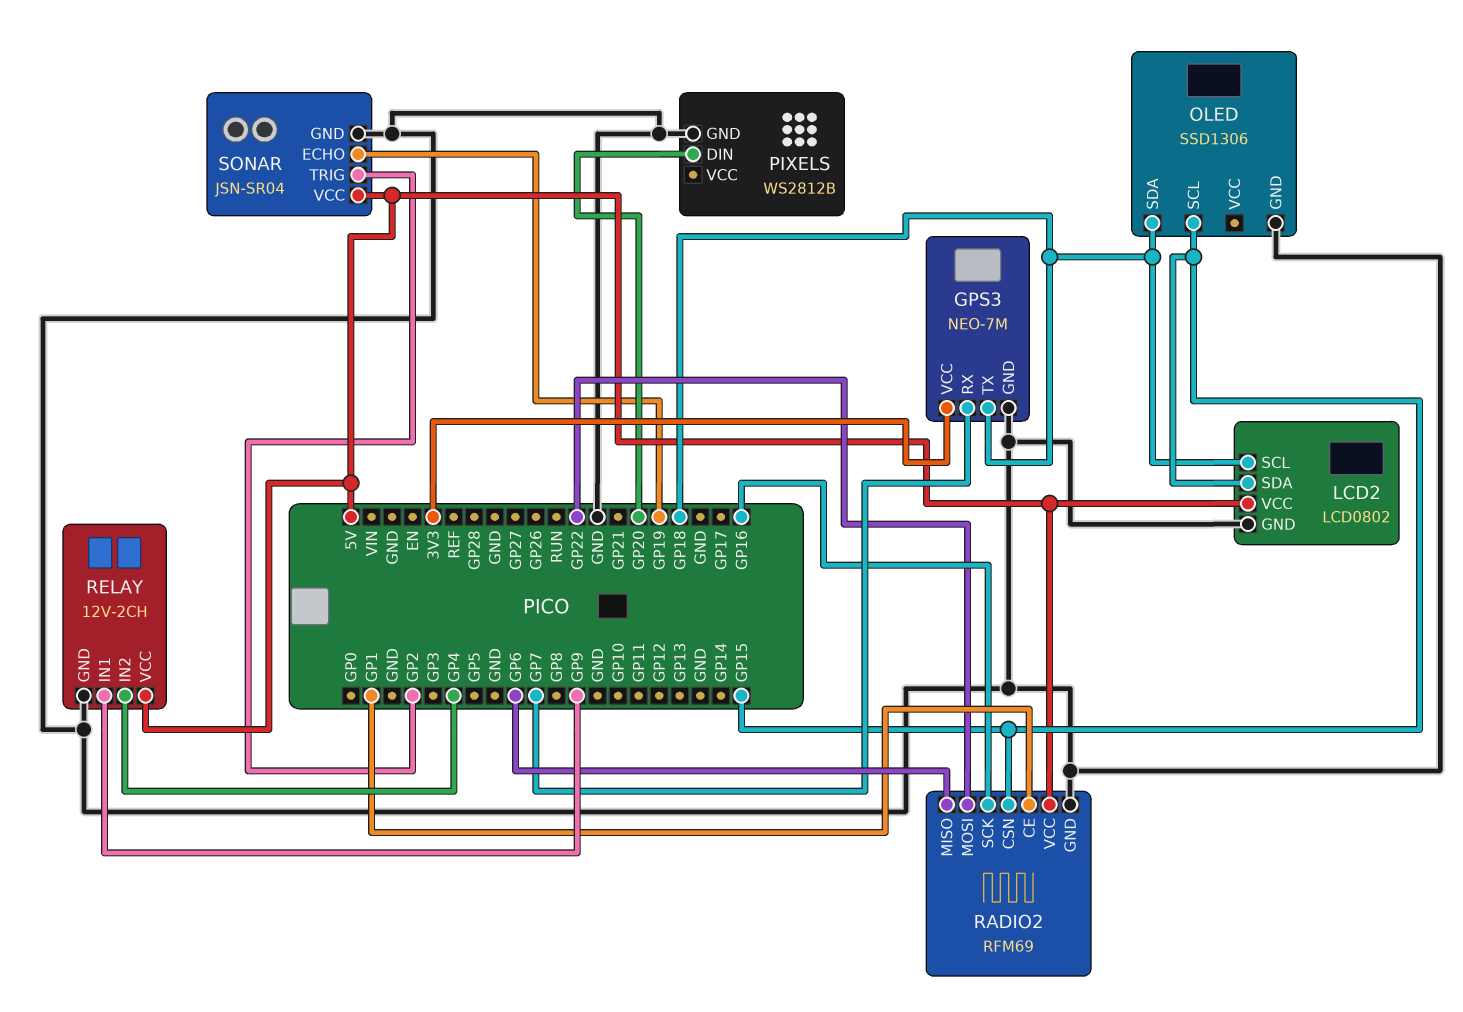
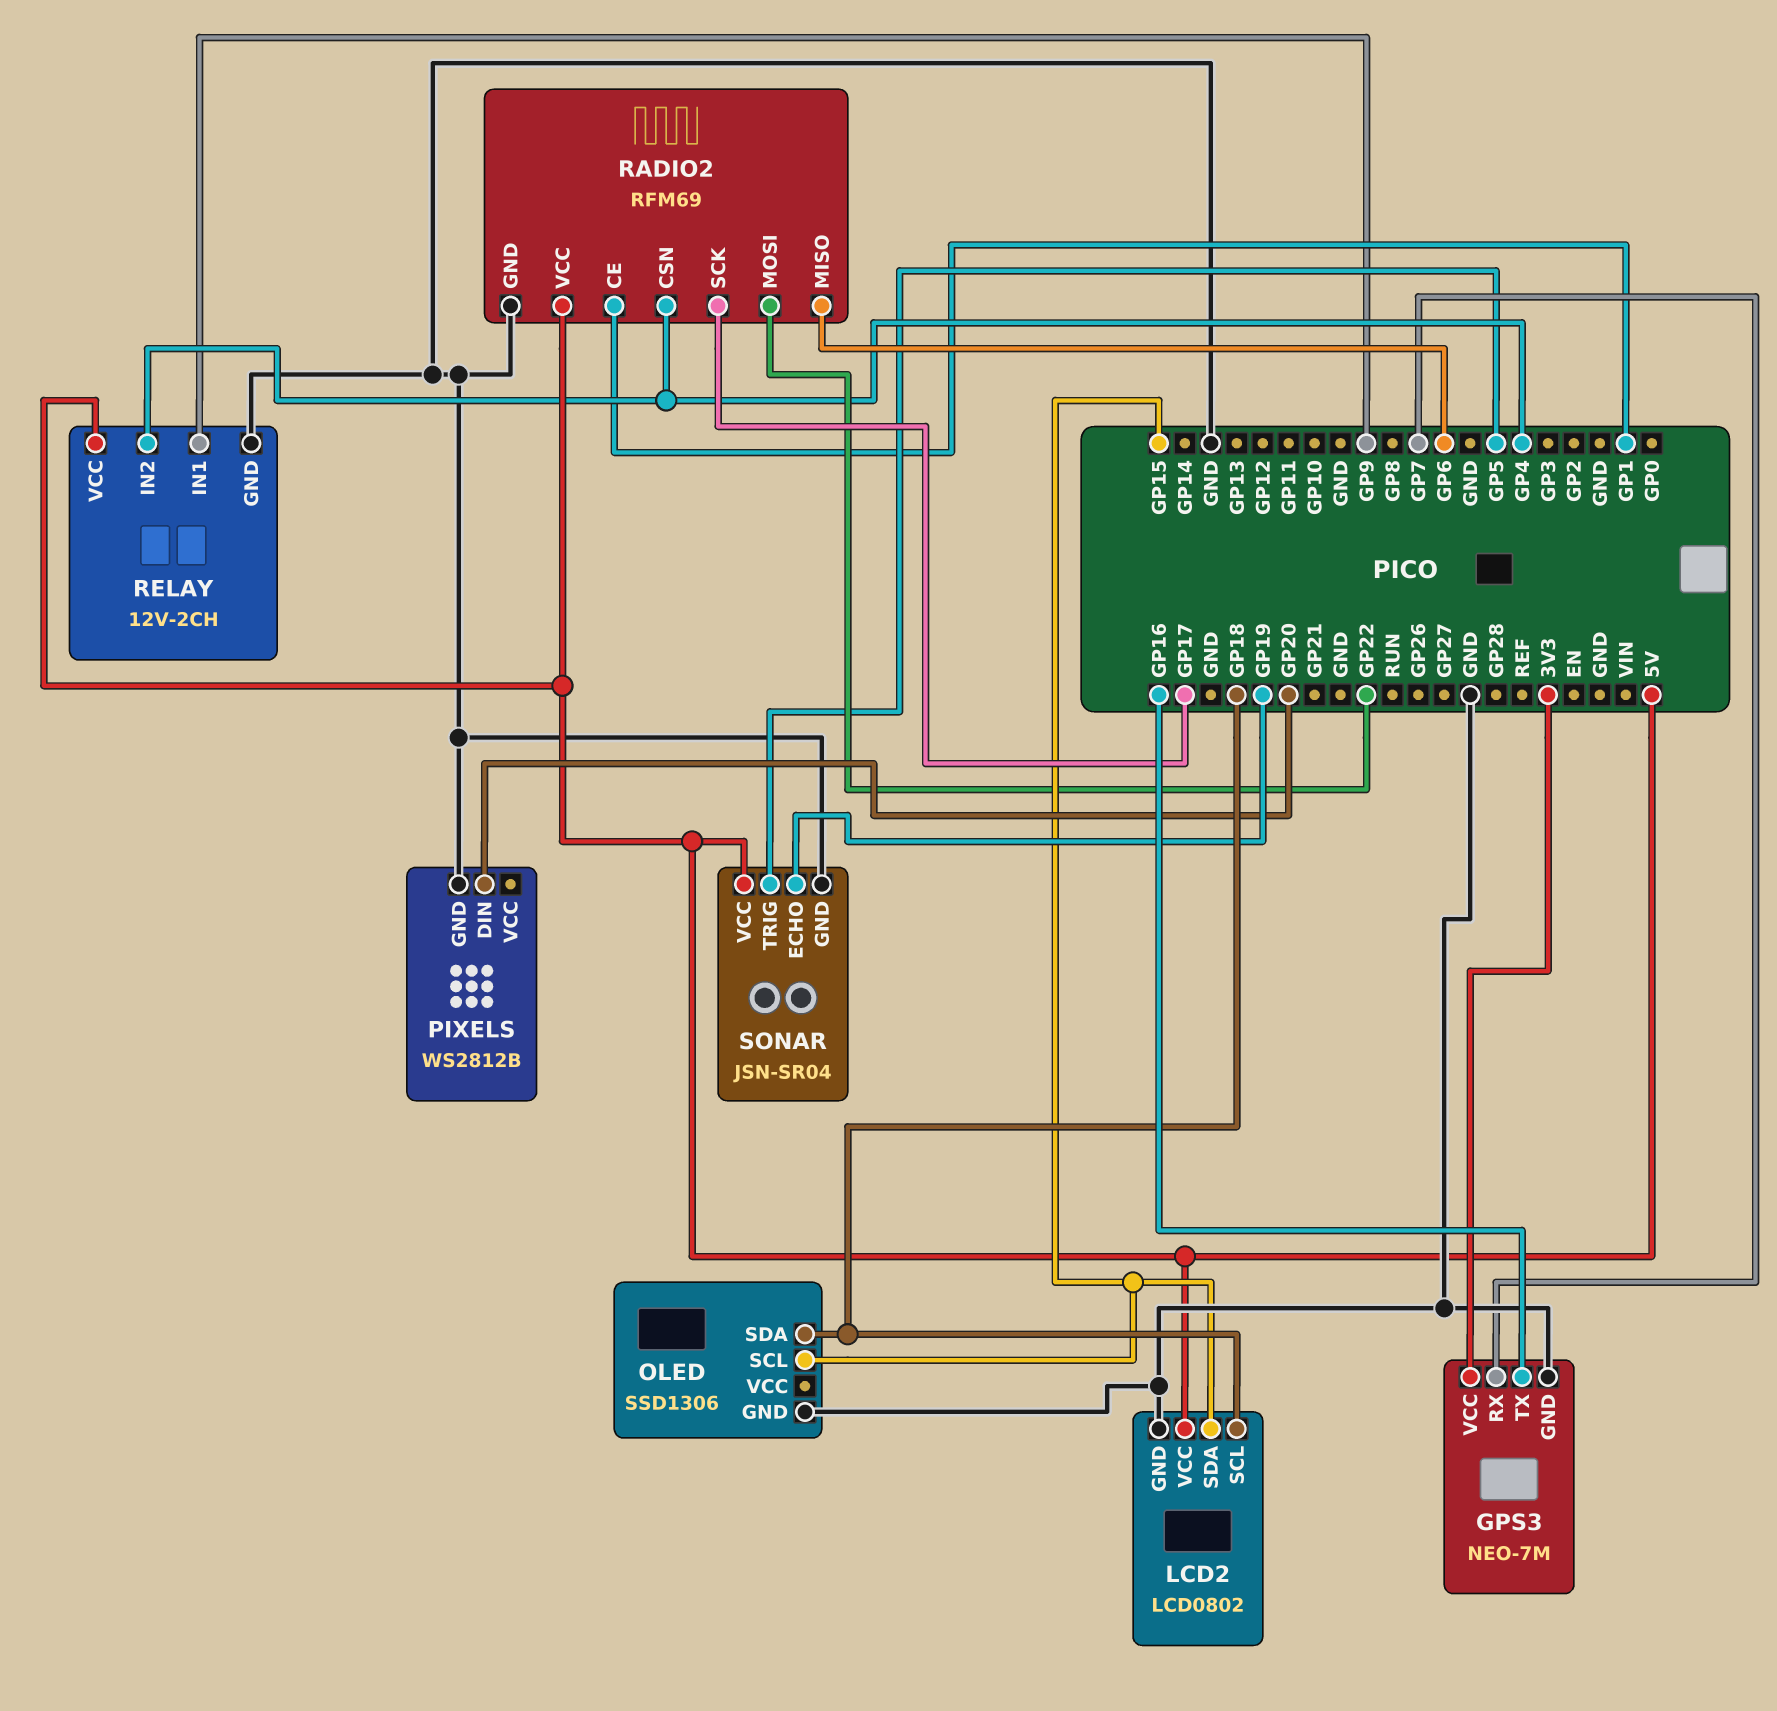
GPS3 pin TX: GP18 -> GP16
RADIO2 pin CSN: GP15 -> GP4
RADIO2 pin SCK: GP16 -> GP17
SONAR pin TRIG: GP2 -> GP5

